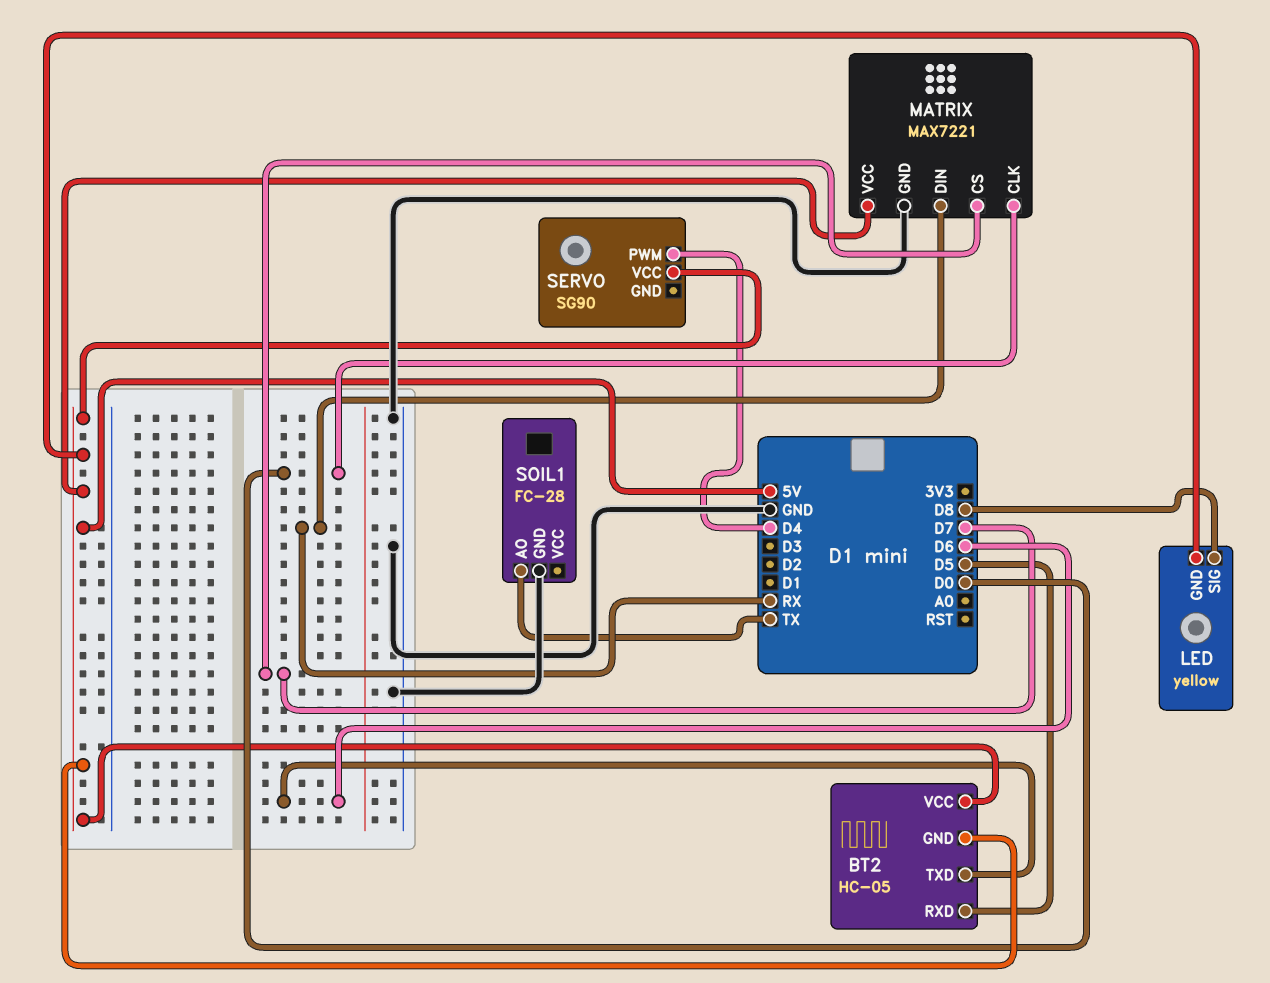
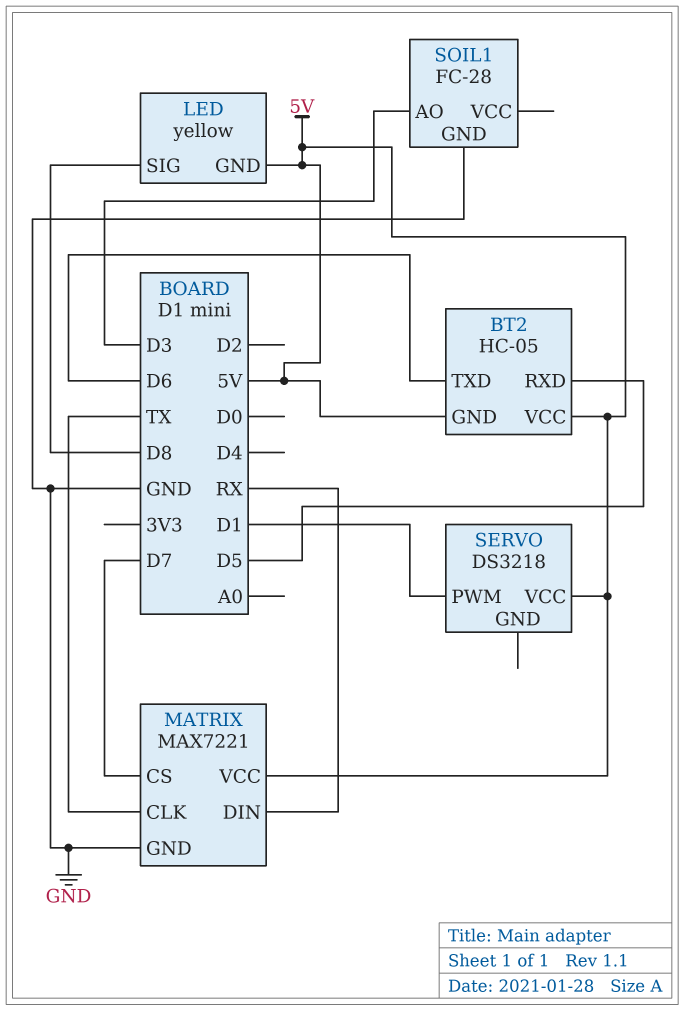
MATRIX pin CLK: D0 -> TX
SERVO: SG90 -> DS3218
SERVO pin PWM: D4 -> D1
SOIL1 pin AO: TX -> D3

